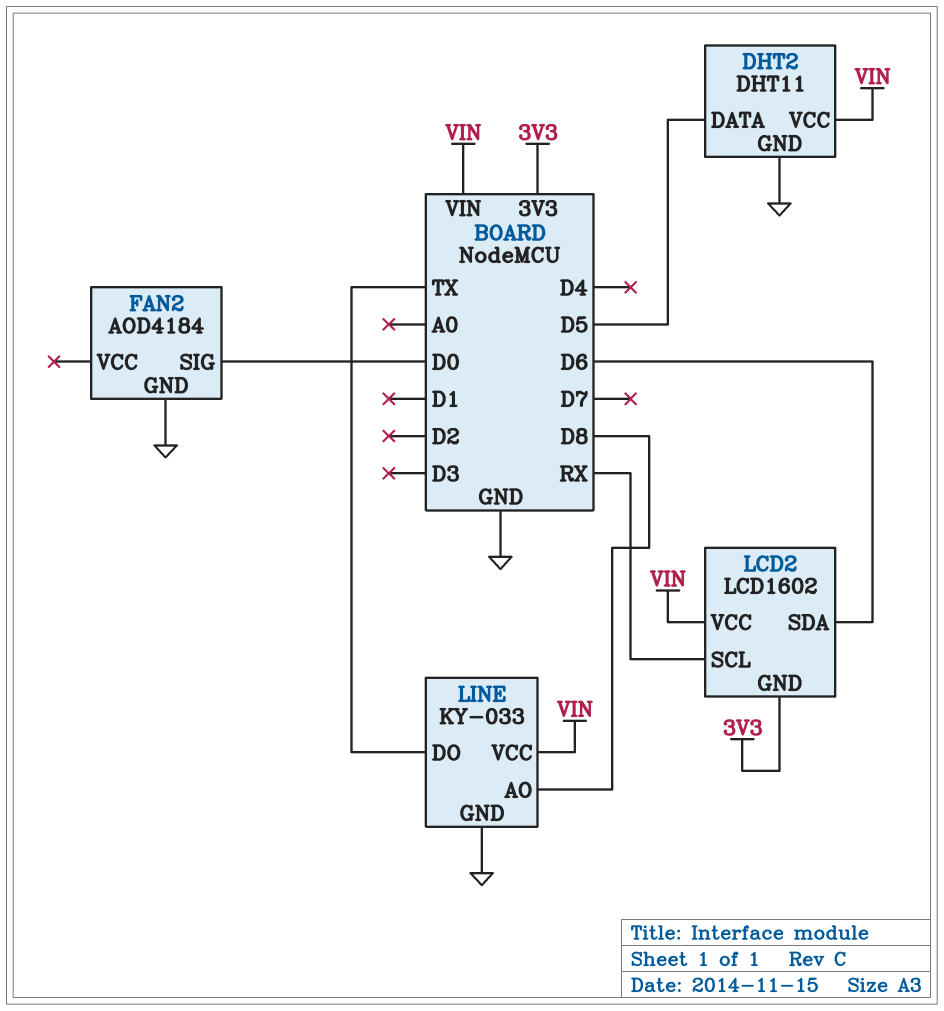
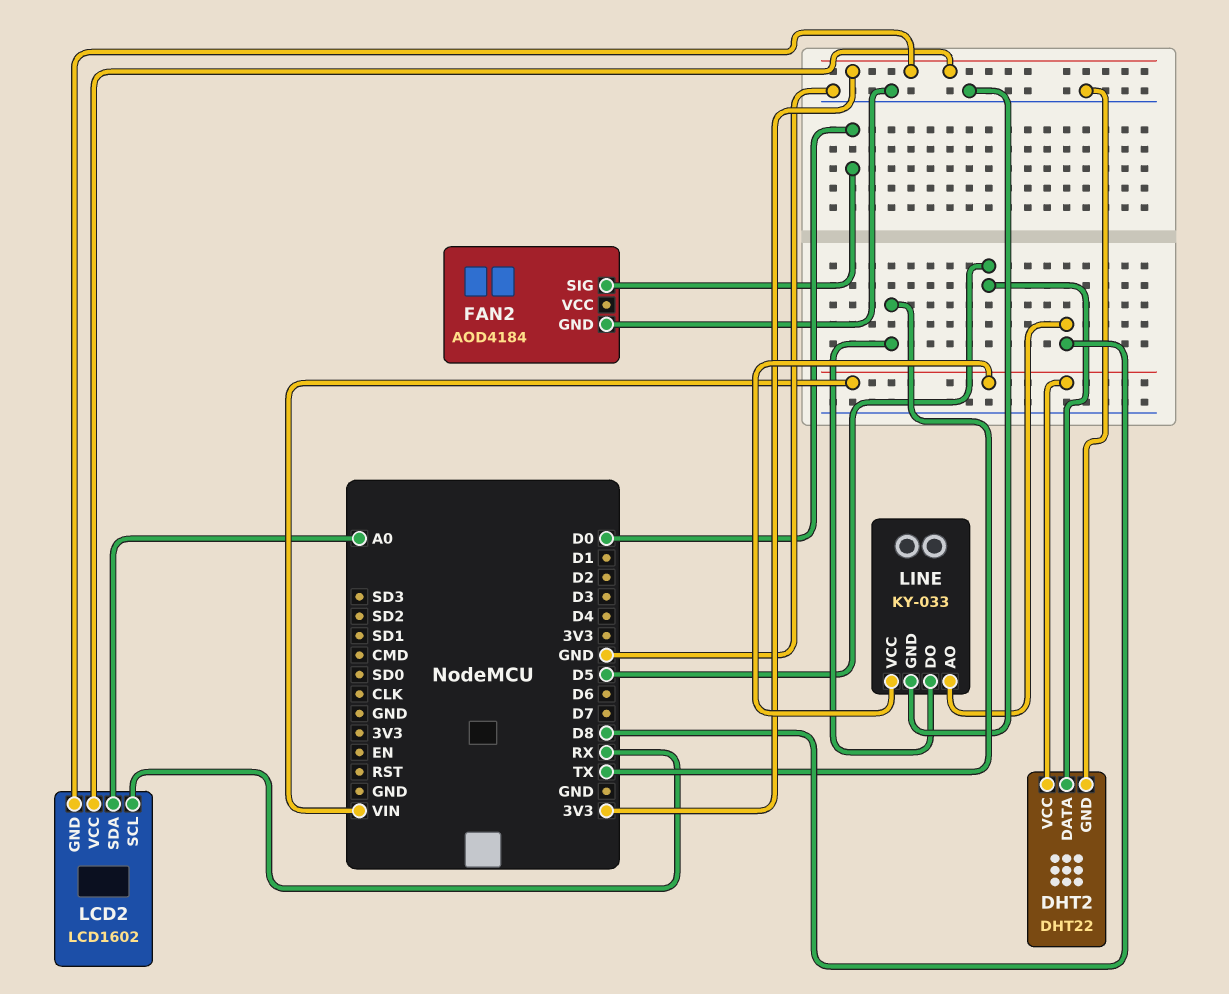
DHT2: DHT11 -> DHT22
LCD2 pin SDA: D6 -> A0
LCD2 pin VCC: VIN -> 3V3

